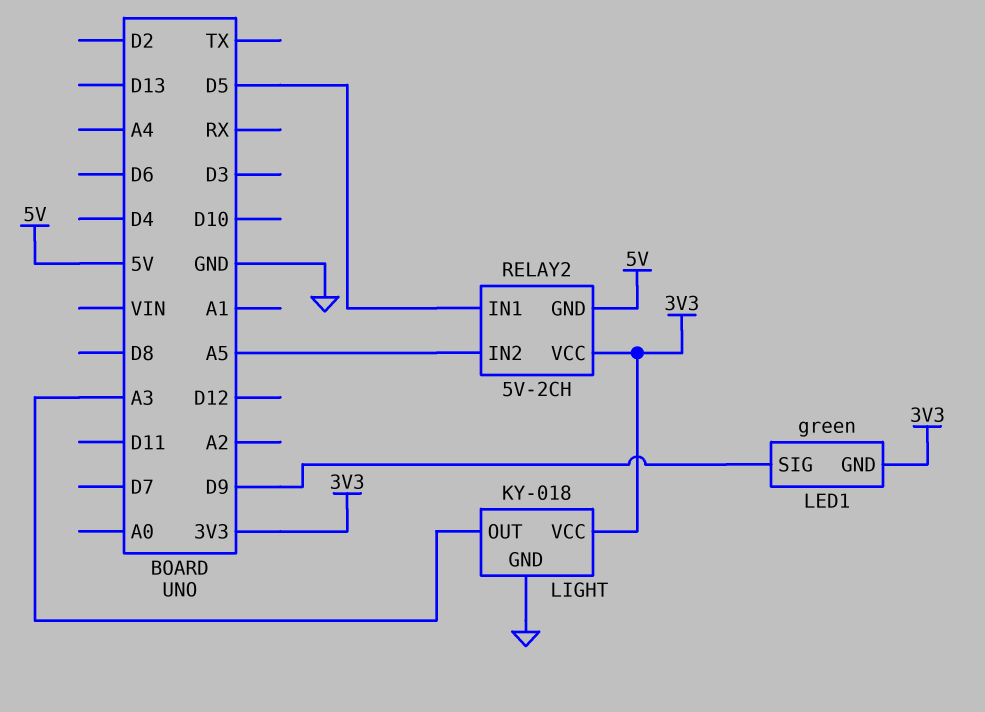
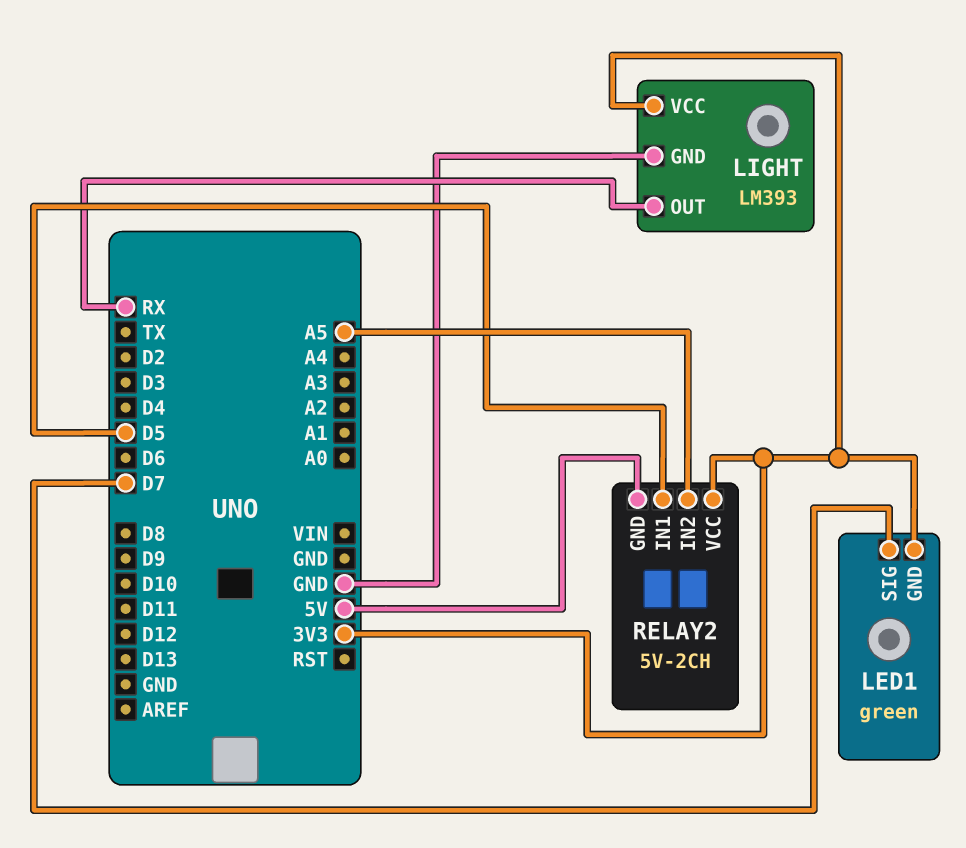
LED1 pin SIG: D9 -> D7
LIGHT: KY-018 -> LM393
LIGHT pin OUT: A3 -> RX

